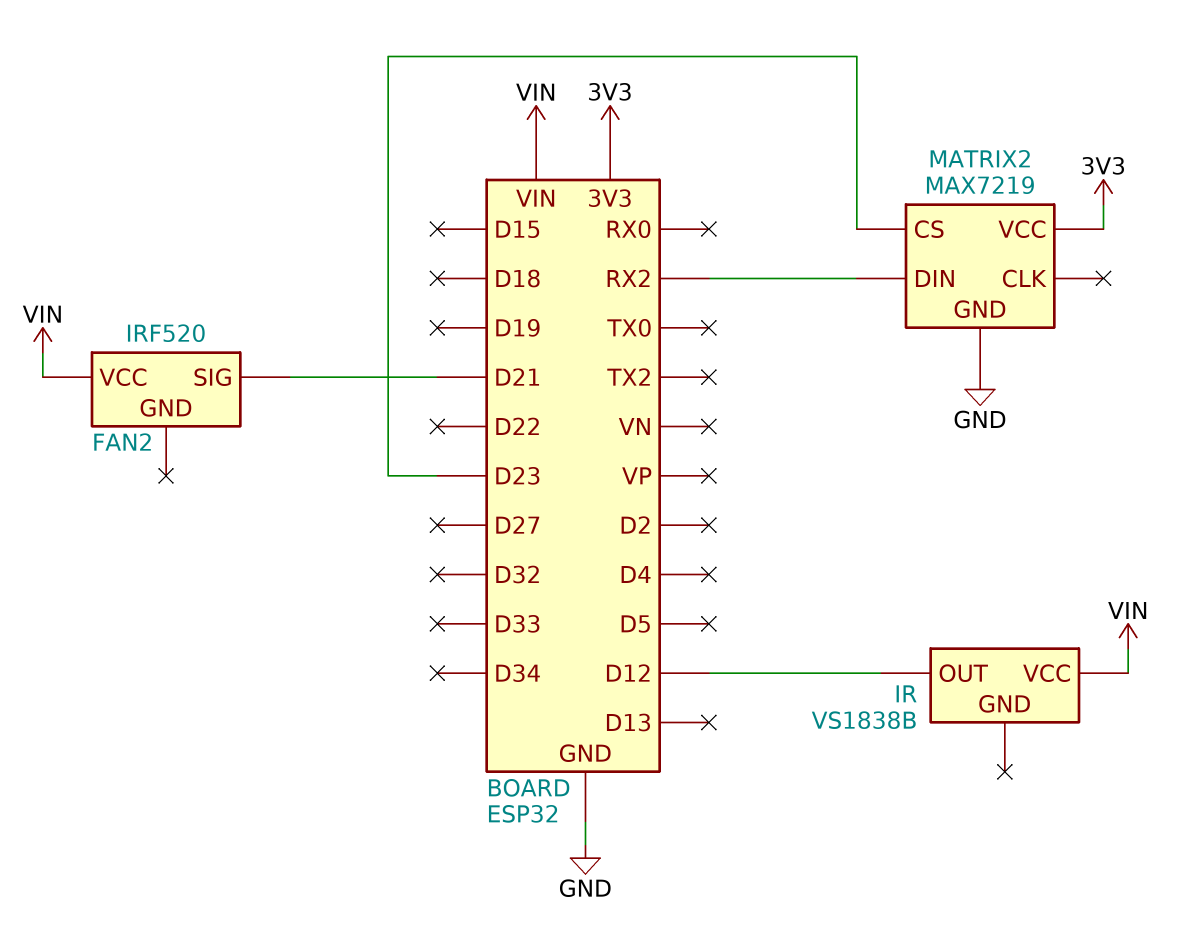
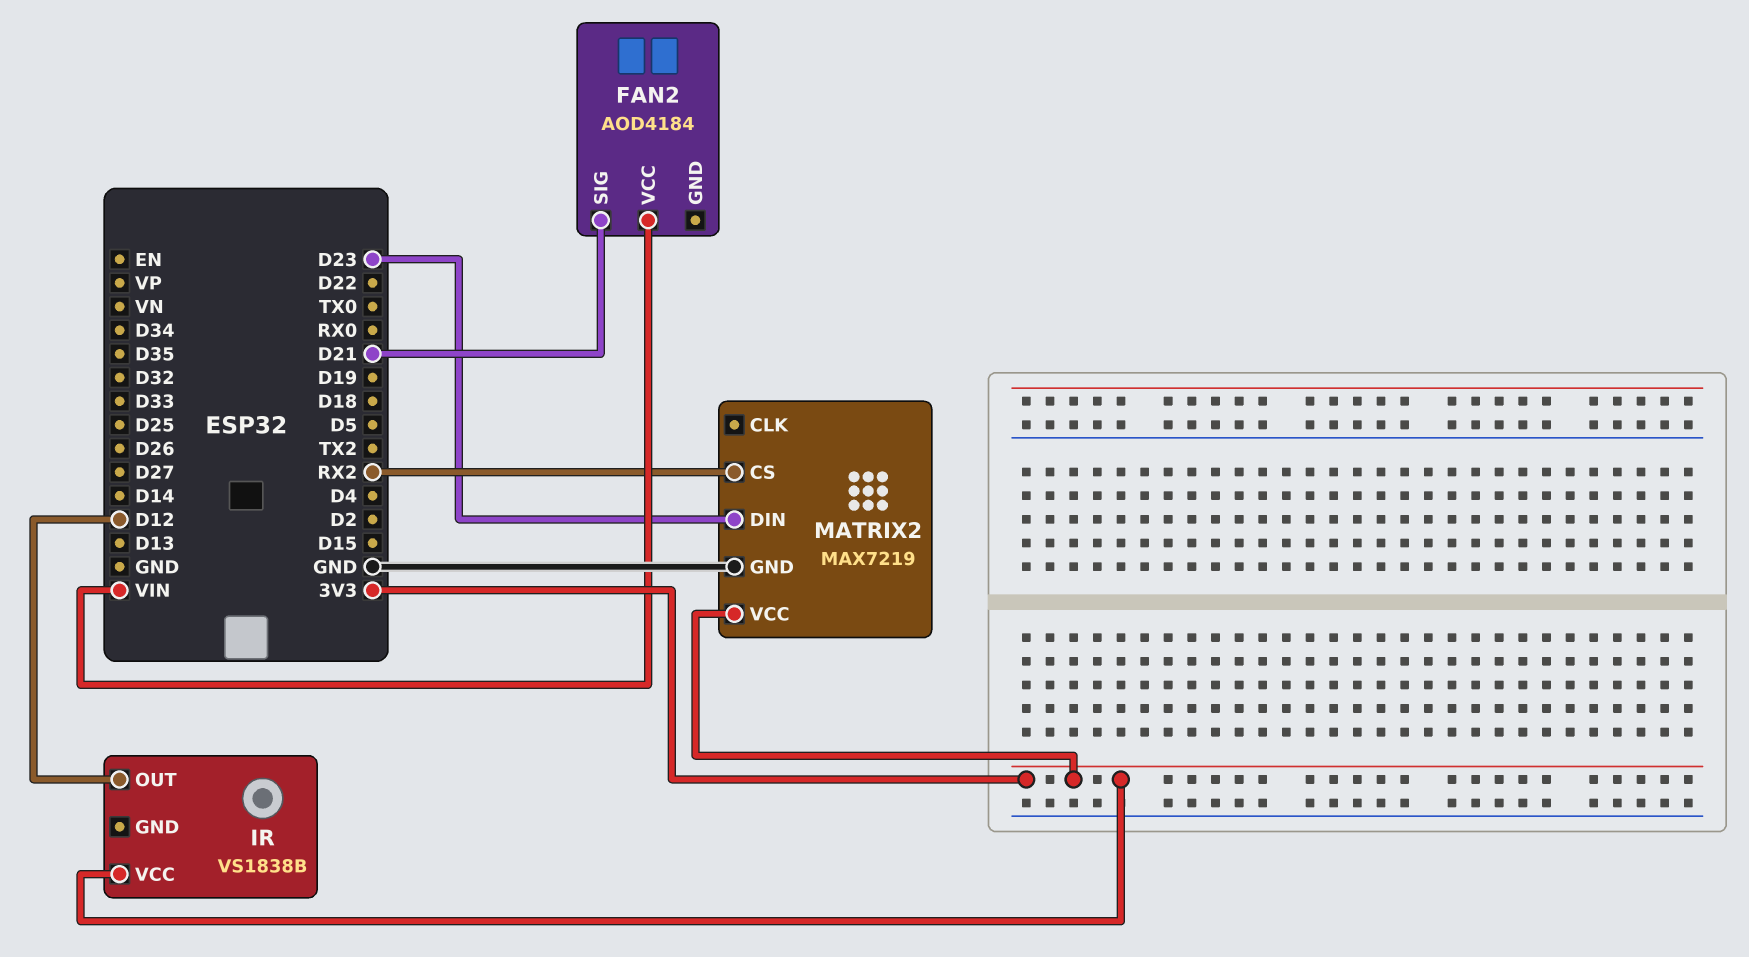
FAN2: IRF520 -> AOD4184
IR pin VCC: VIN -> 3V3
MATRIX2 pin CS: D23 -> RX2
MATRIX2 pin DIN: RX2 -> D23

